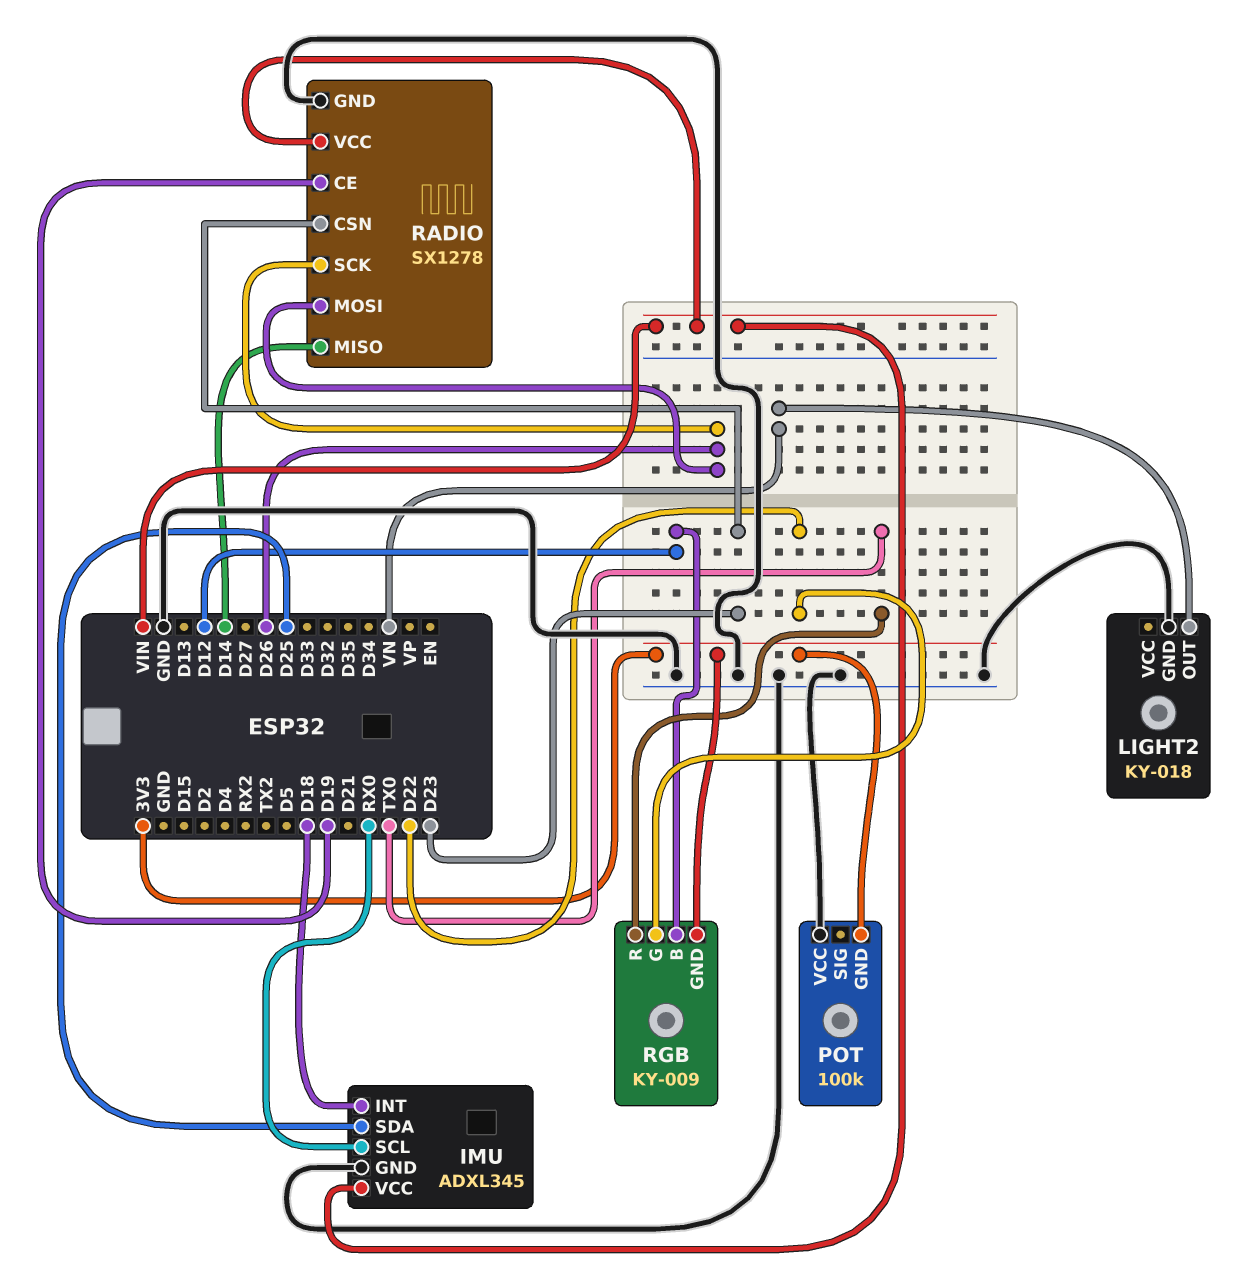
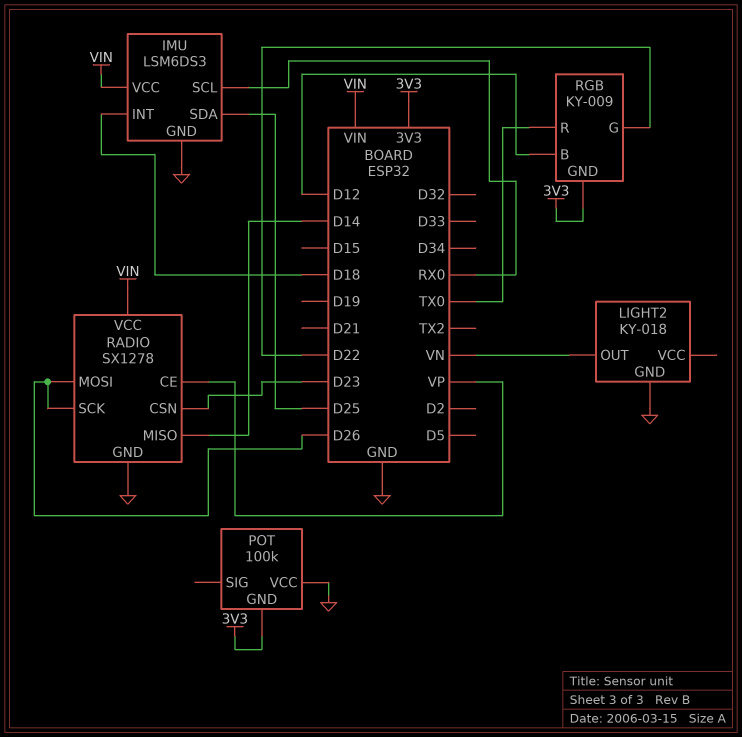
IMU: ADXL345 -> LSM6DS3
RADIO pin CE: D19 -> VP

